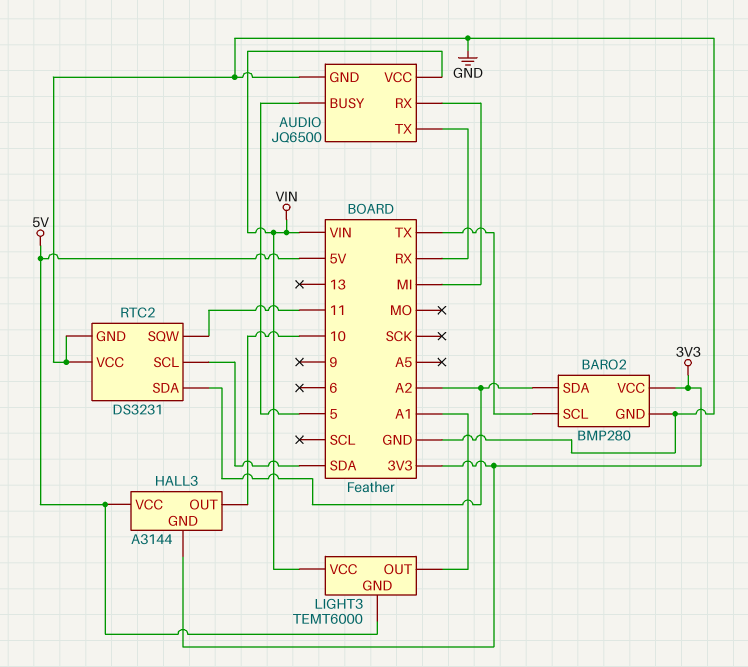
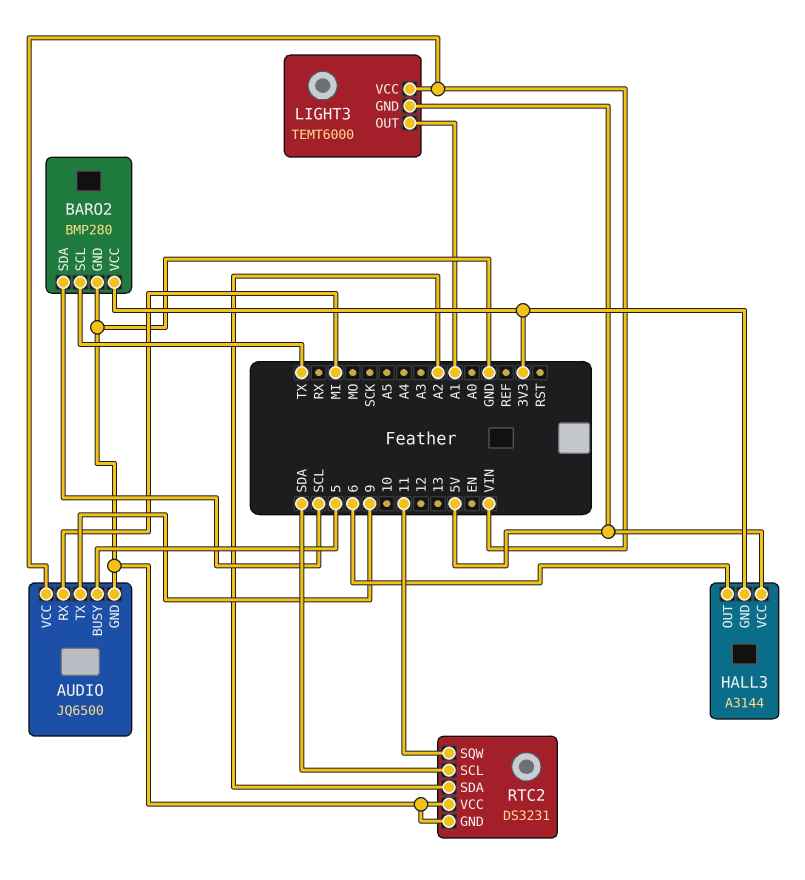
AUDIO pin TX: RX -> 9
BARO2 pin SDA: A2 -> SCL
HALL3 pin OUT: 10 -> 6

